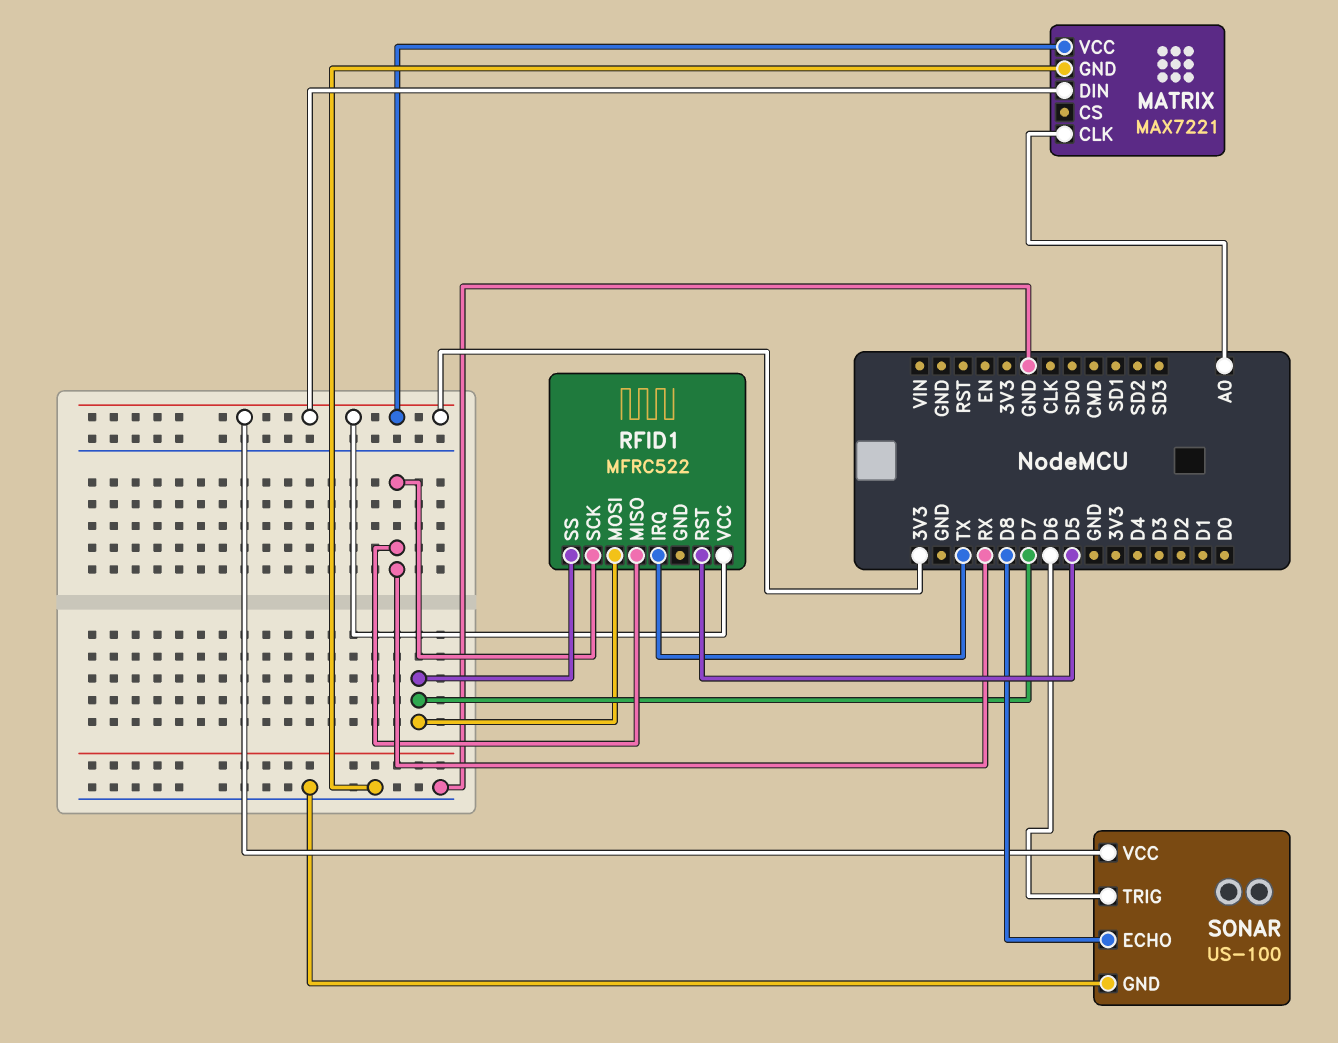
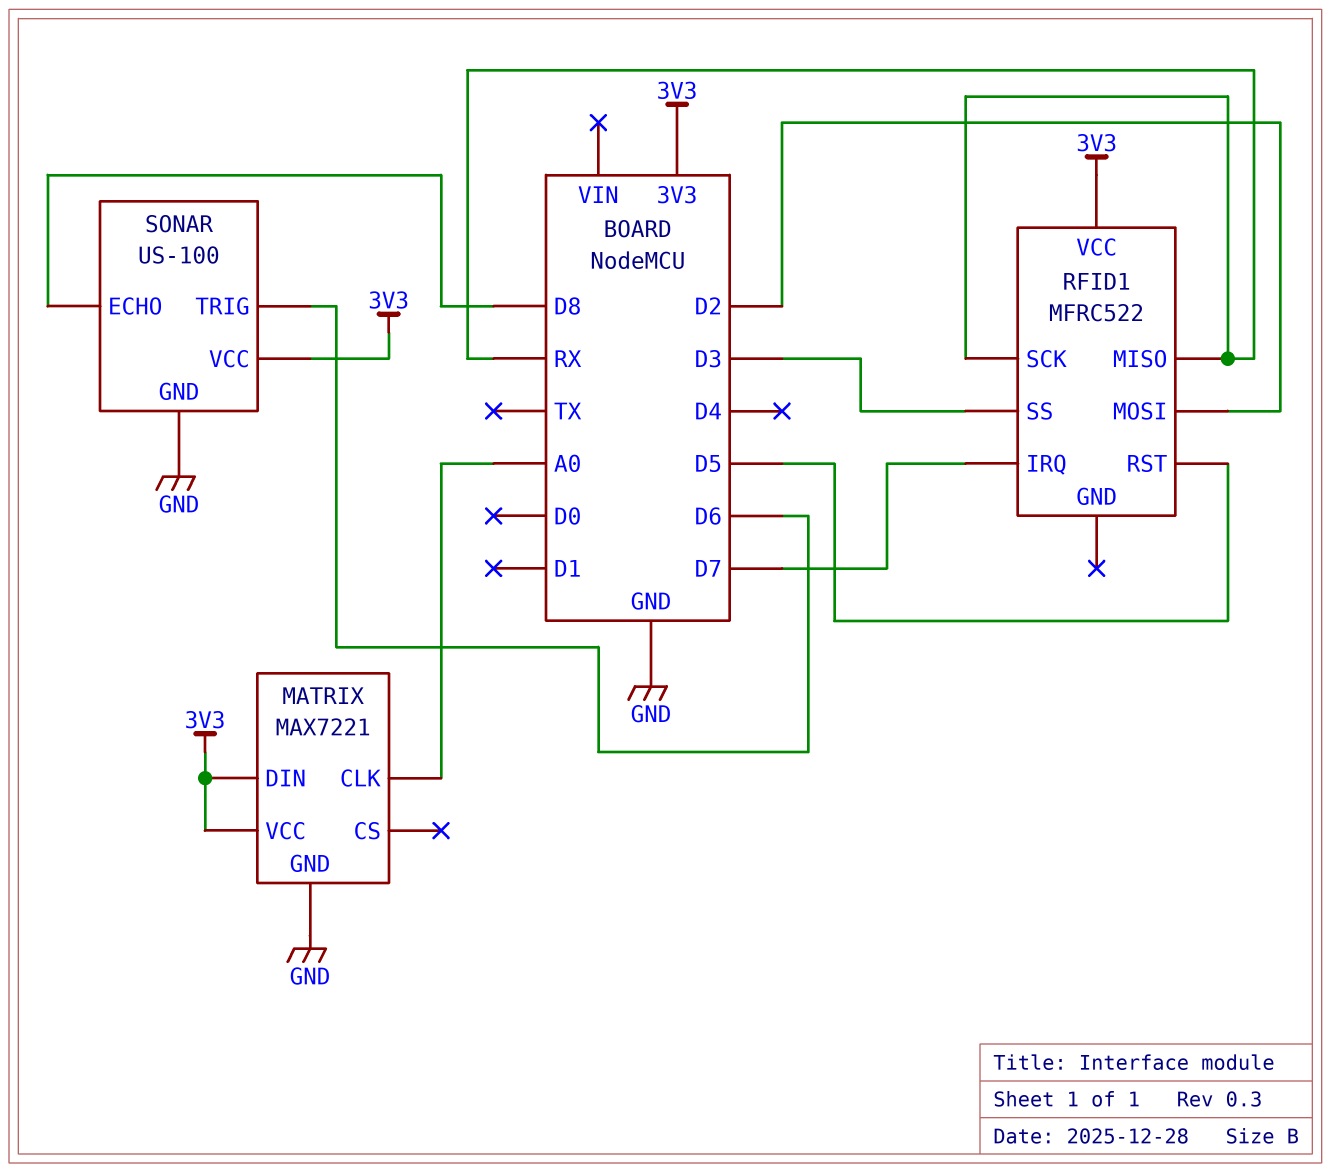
RFID1 pin IRQ: TX -> D7
RFID1 pin MOSI: D7 -> D2
RFID1 pin SS: D7 -> D3

